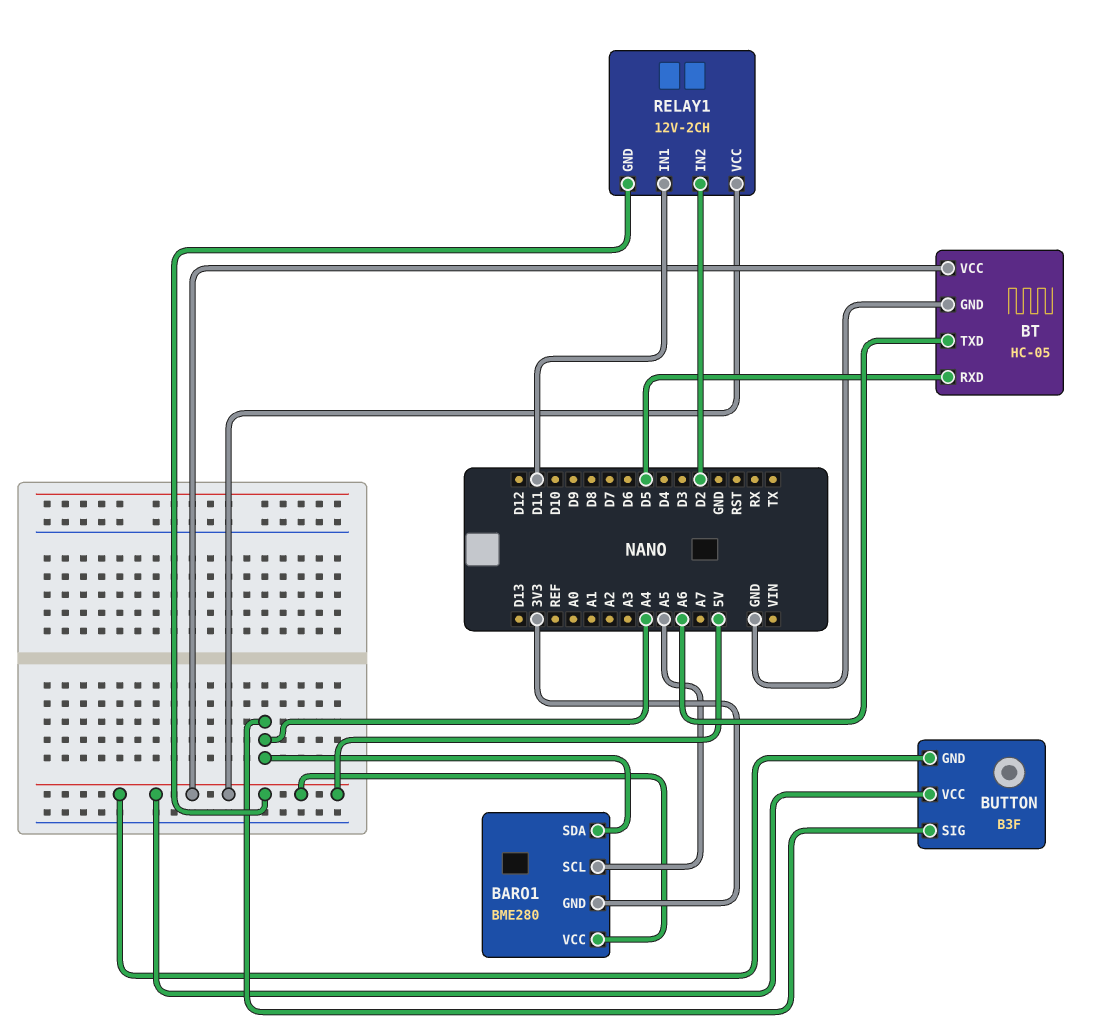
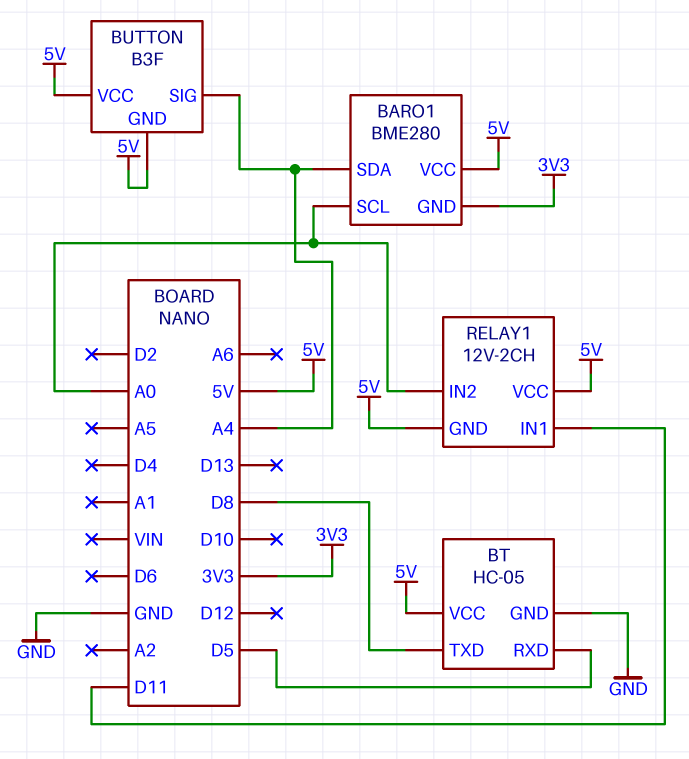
BARO1 pin SCL: A5 -> A0
BT pin TXD: A6 -> D8
RELAY1 pin IN2: D2 -> A0

